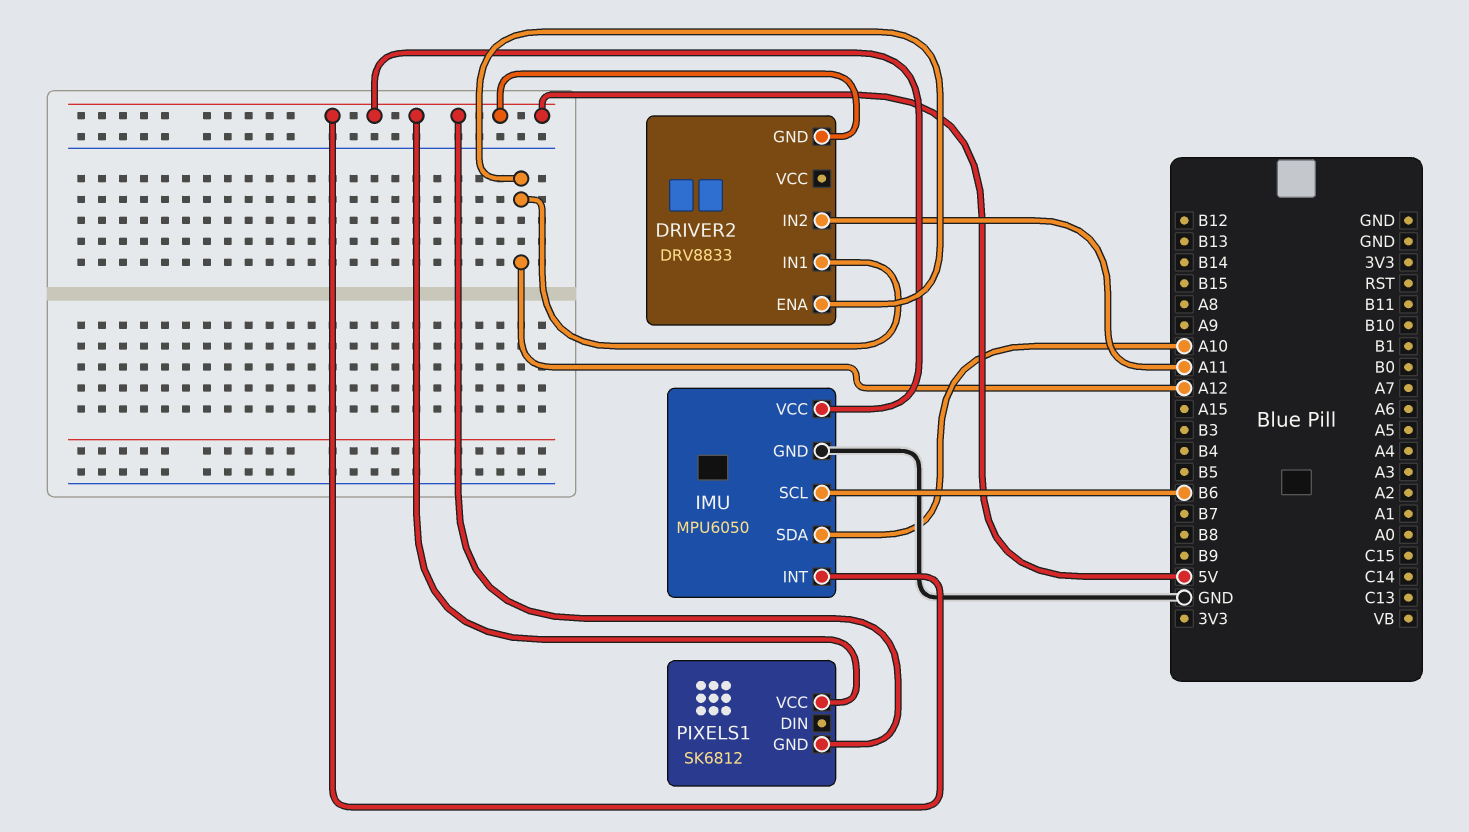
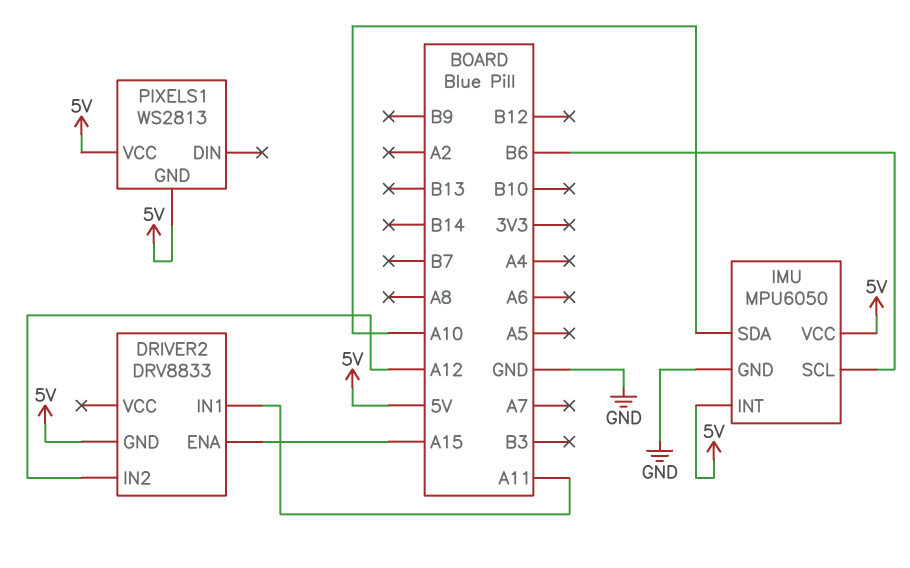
DRIVER2 pin ENA: A12 -> A15
DRIVER2 pin IN1: A12 -> A11
DRIVER2 pin IN2: A11 -> A12
PIXELS1: SK6812 -> WS2813

